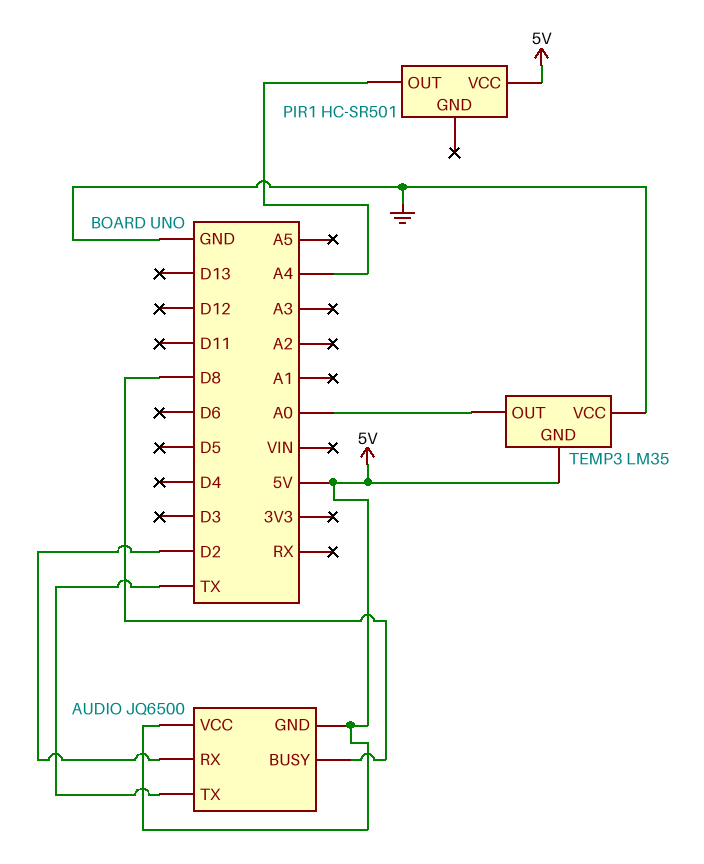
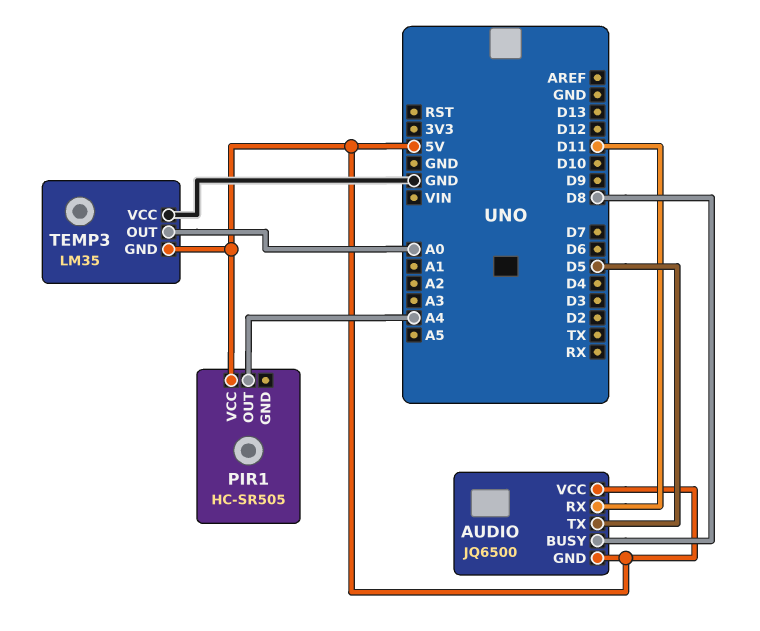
AUDIO pin RX: D2 -> D11
AUDIO pin TX: TX -> D5
PIR1: HC-SR501 -> HC-SR505

